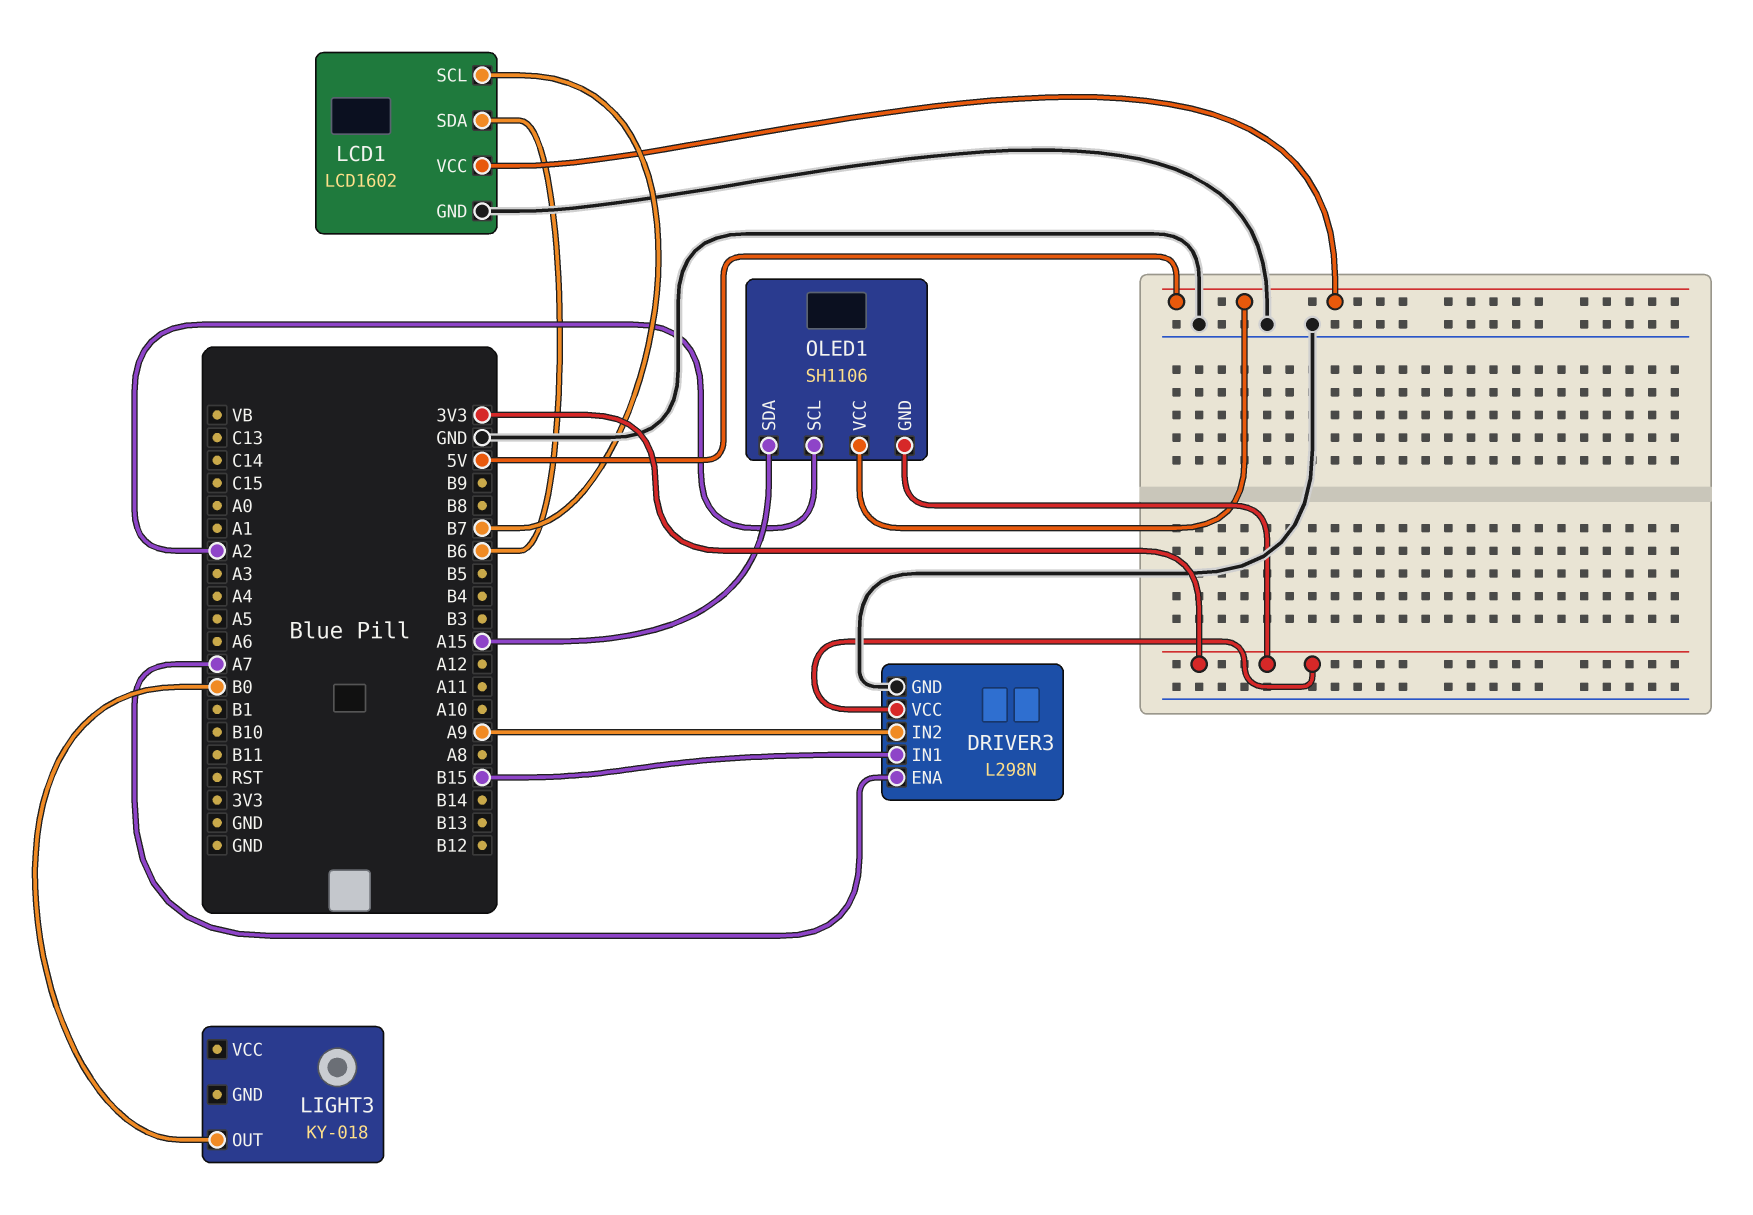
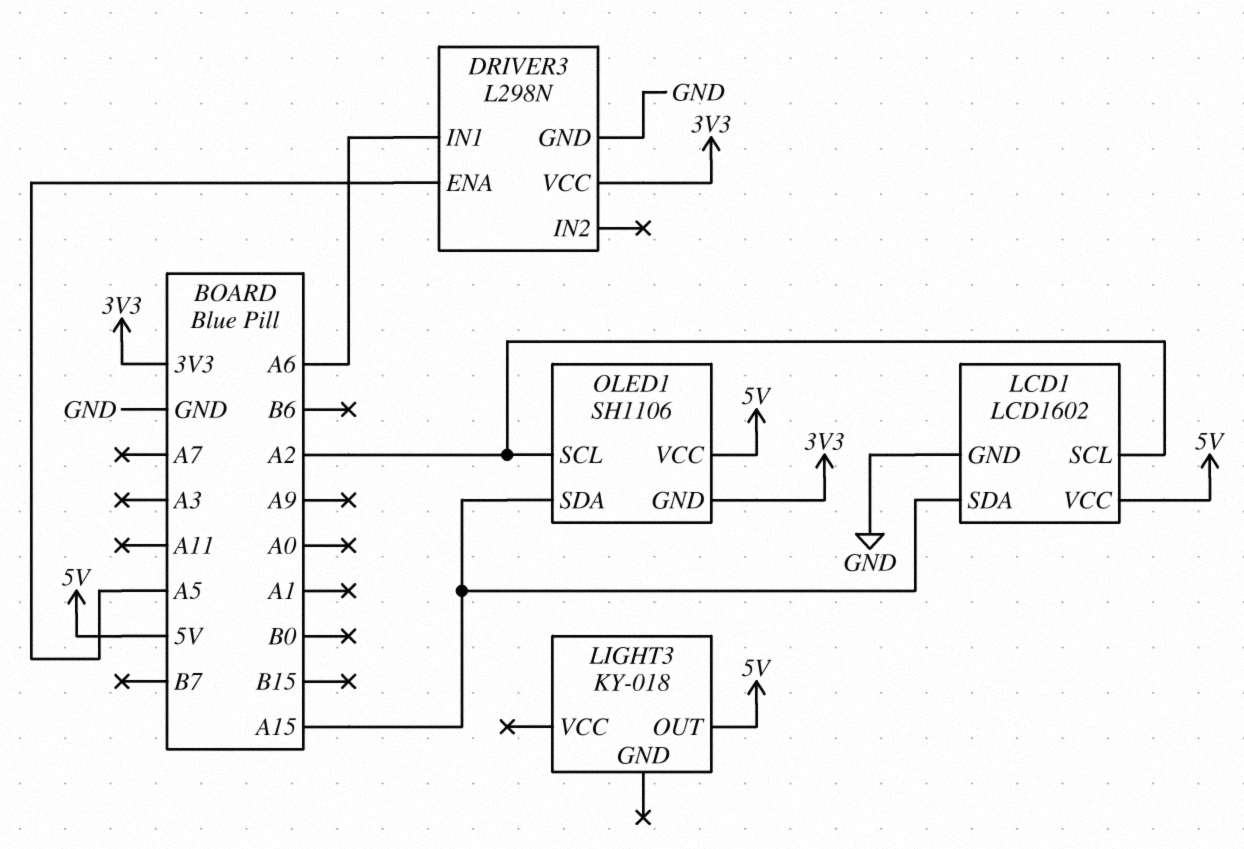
DRIVER3 pin ENA: A7 -> A5
DRIVER3 pin IN1: B15 -> A6
DRIVER3 pin IN2: A9 -> none
LCD1 pin SCL: B7 -> A2
LCD1 pin SDA: B6 -> A15
LIGHT3 pin OUT: B0 -> 5V

